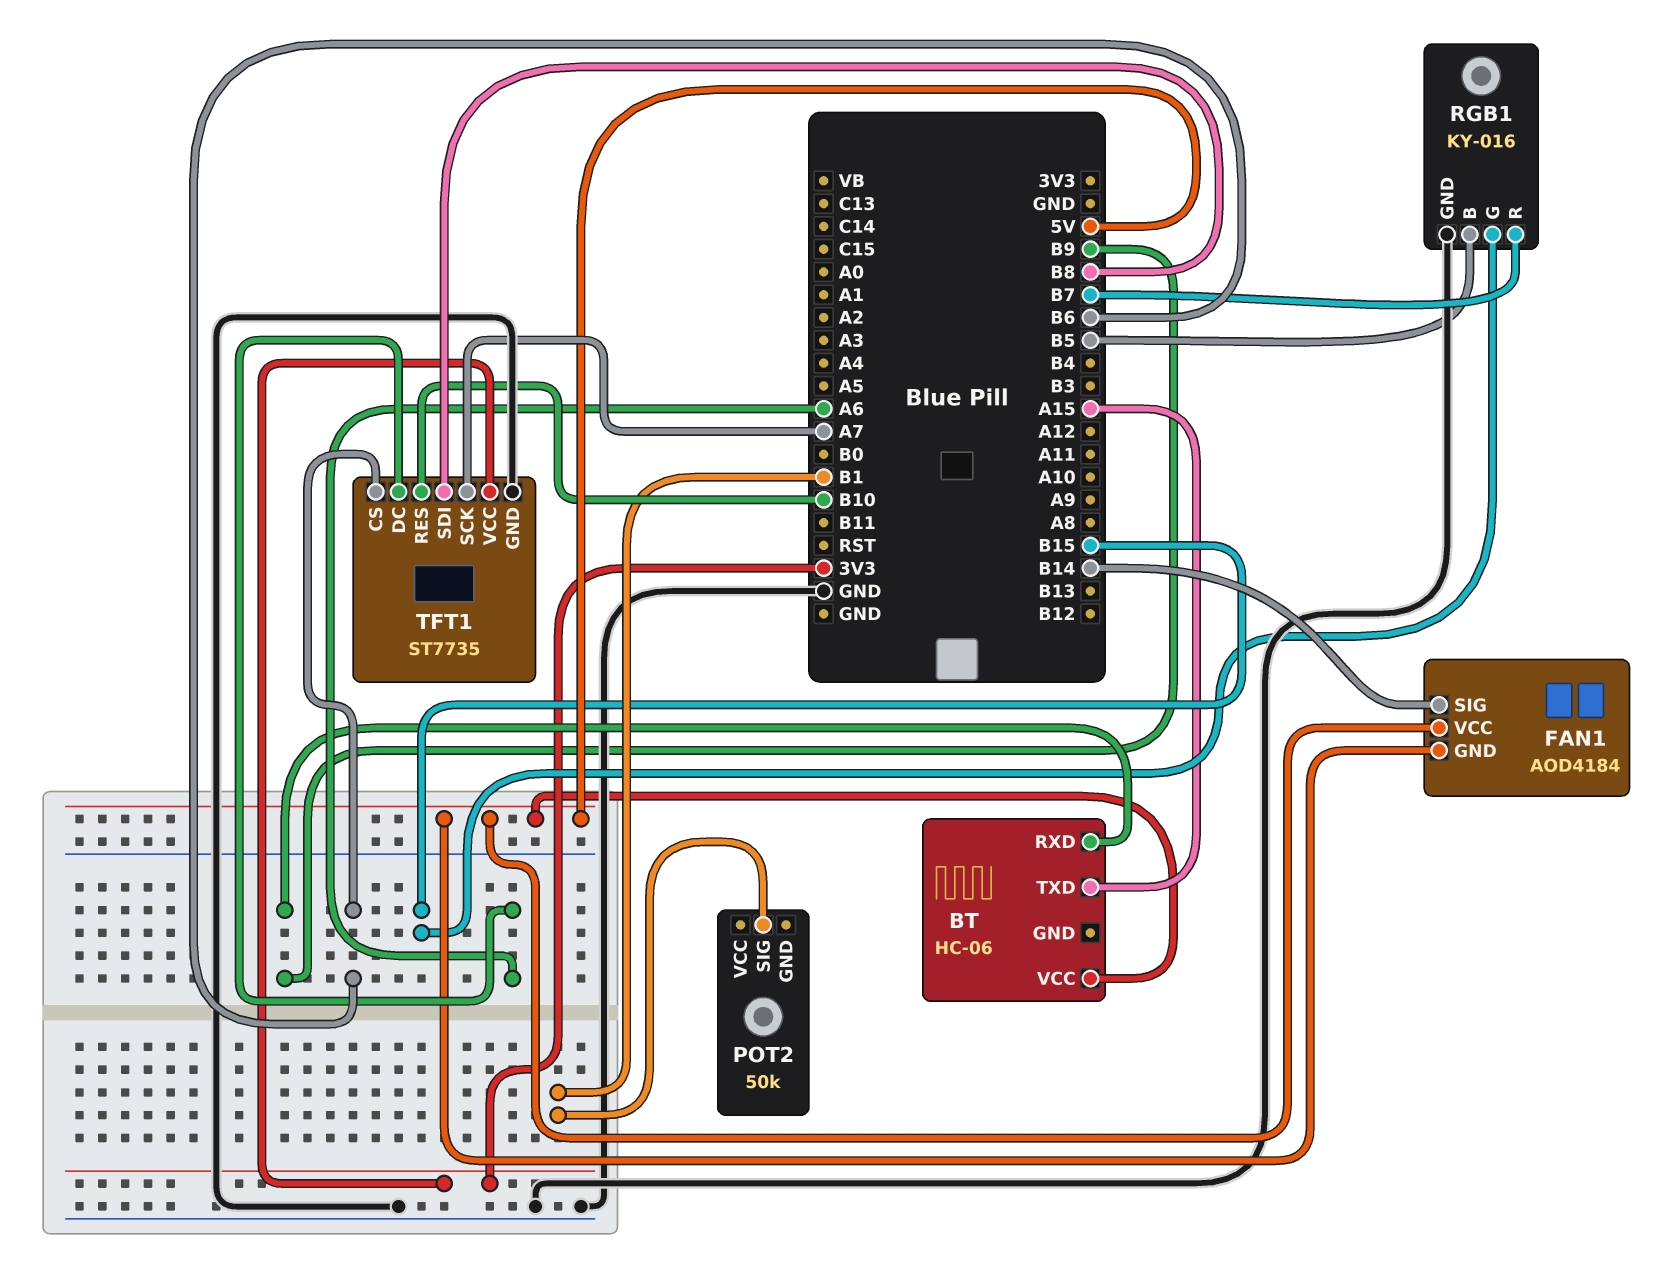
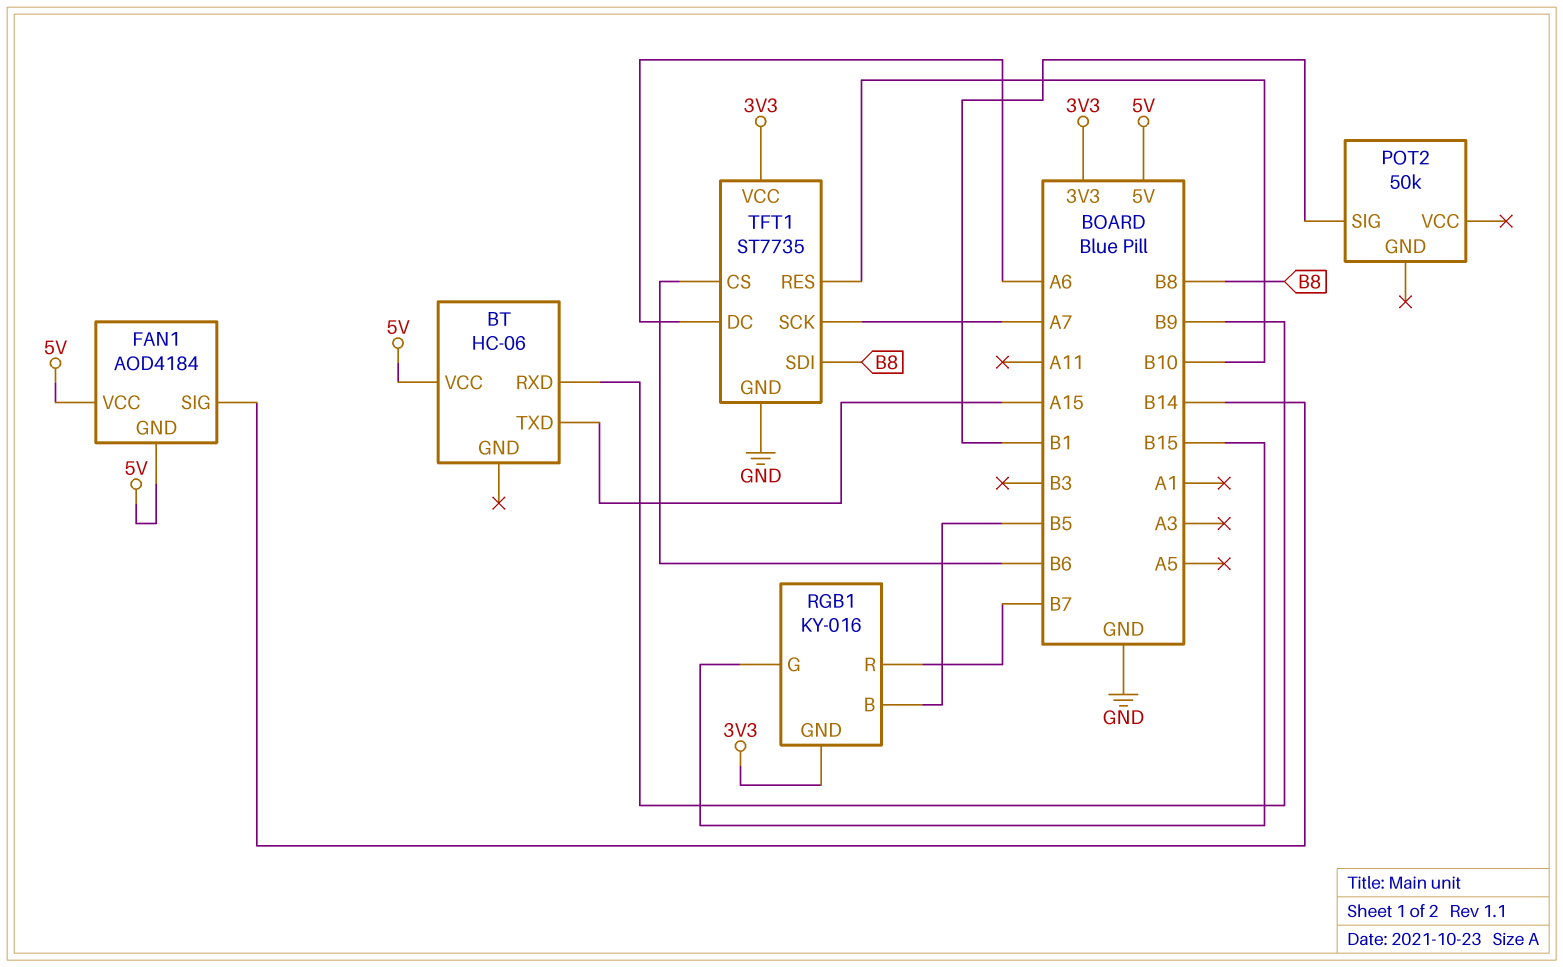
RGB1 pin GND: GND -> 3V3

